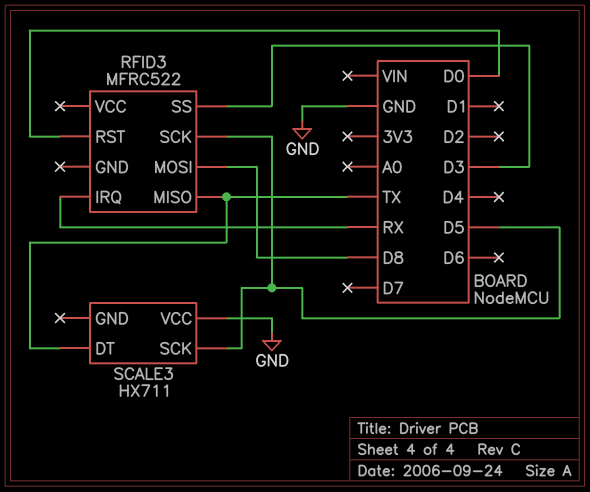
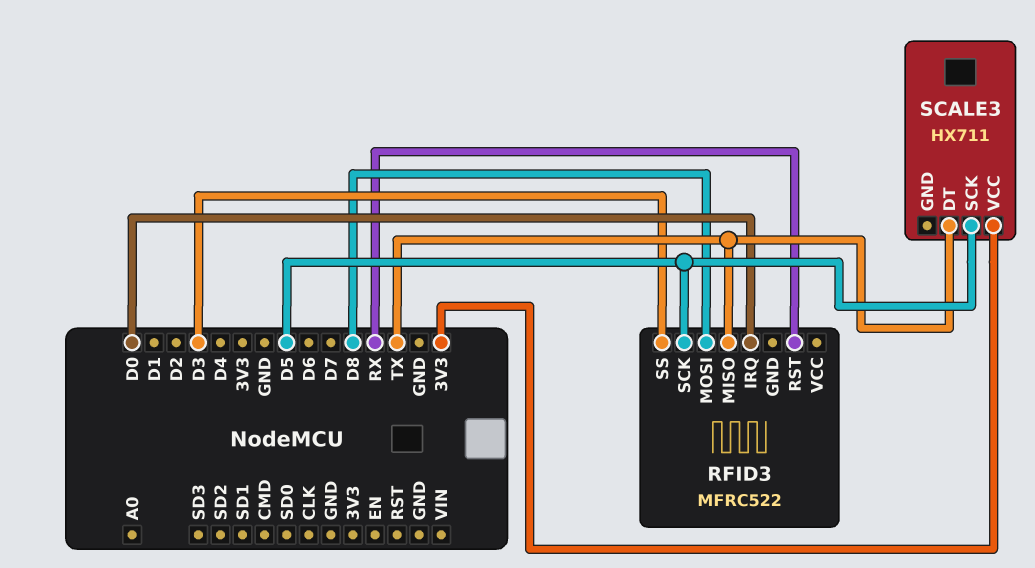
RFID3 pin IRQ: RX -> D0
RFID3 pin RST: D0 -> RX
SCALE3 pin VCC: GND -> 3V3

